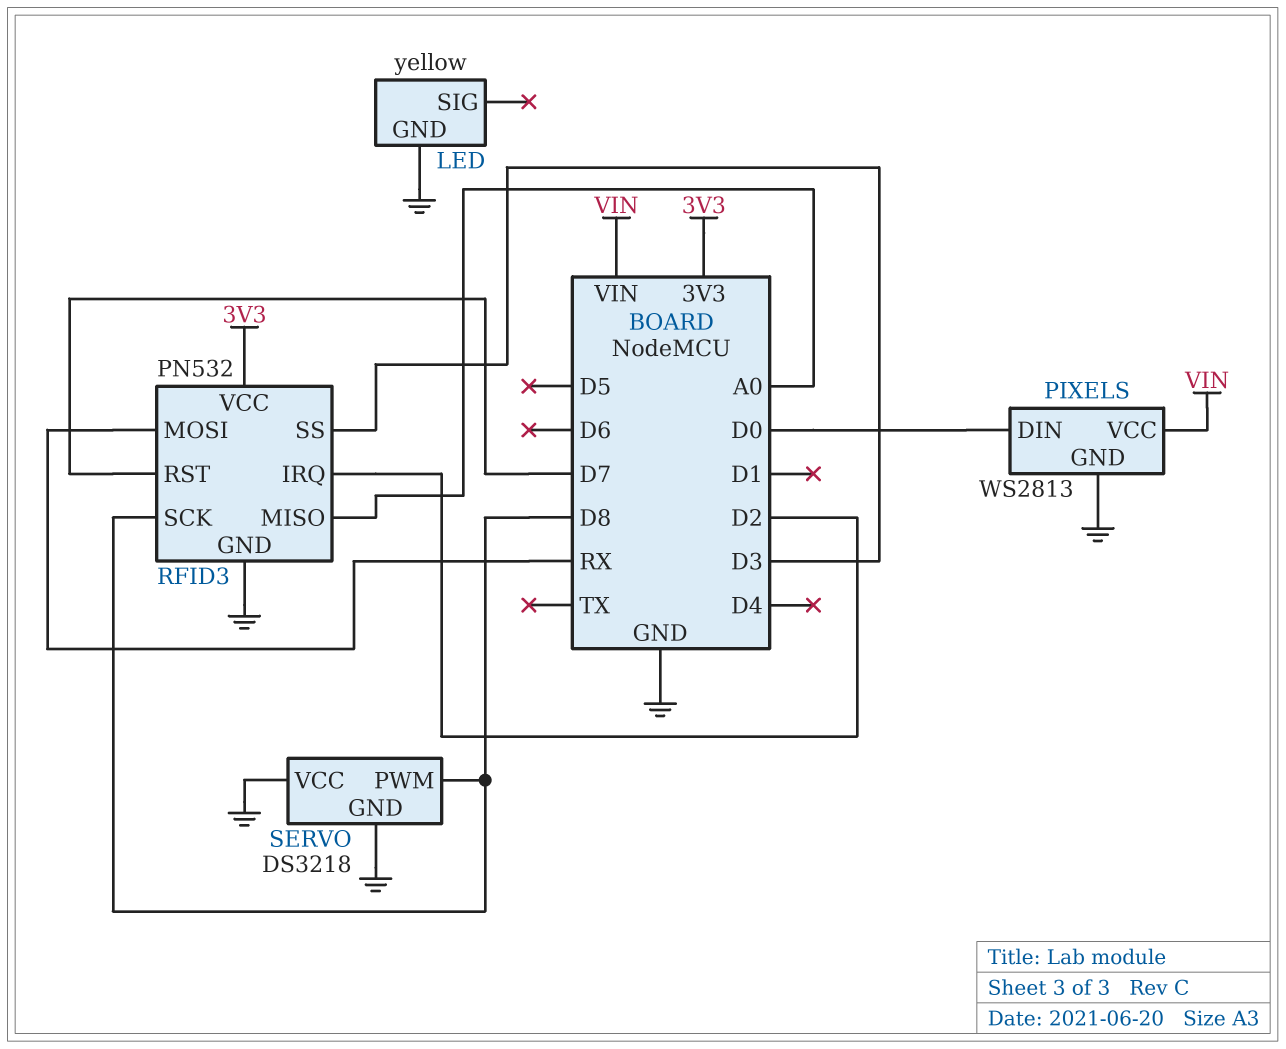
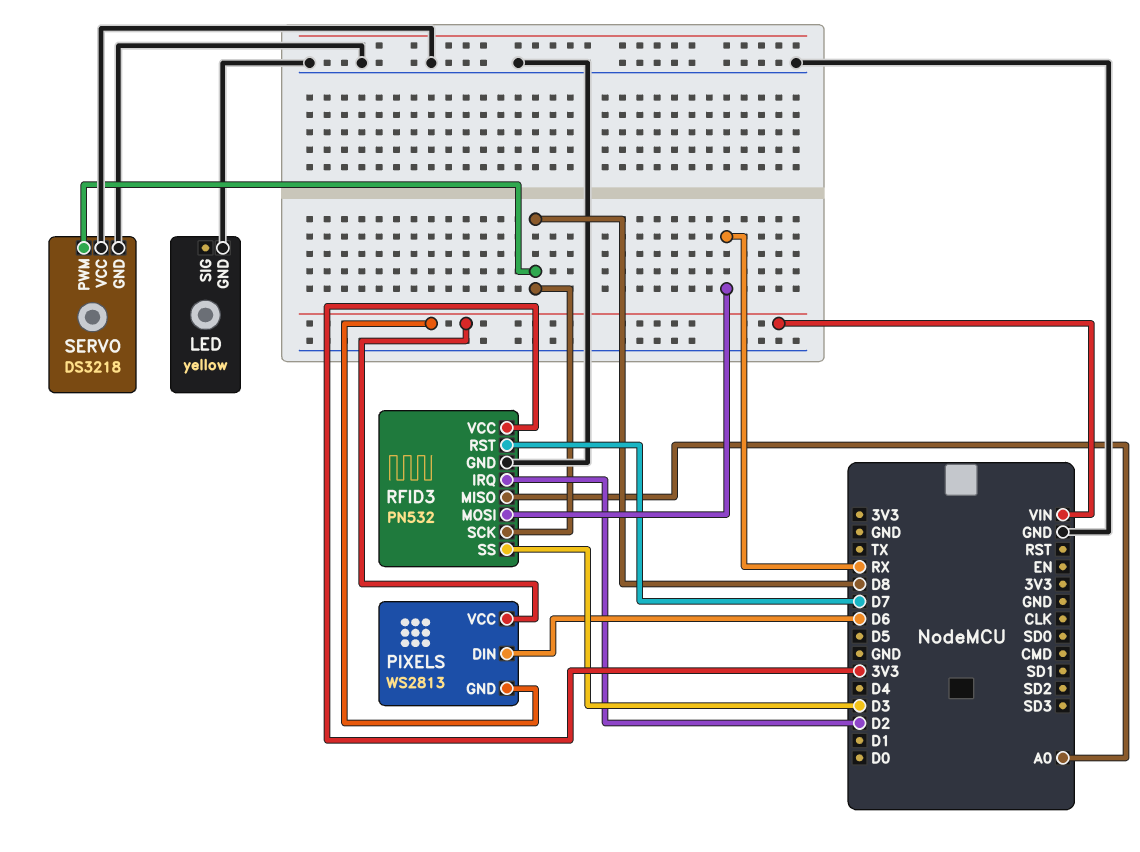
PIXELS pin DIN: D0 -> D6
PIXELS pin GND: GND -> VIN

